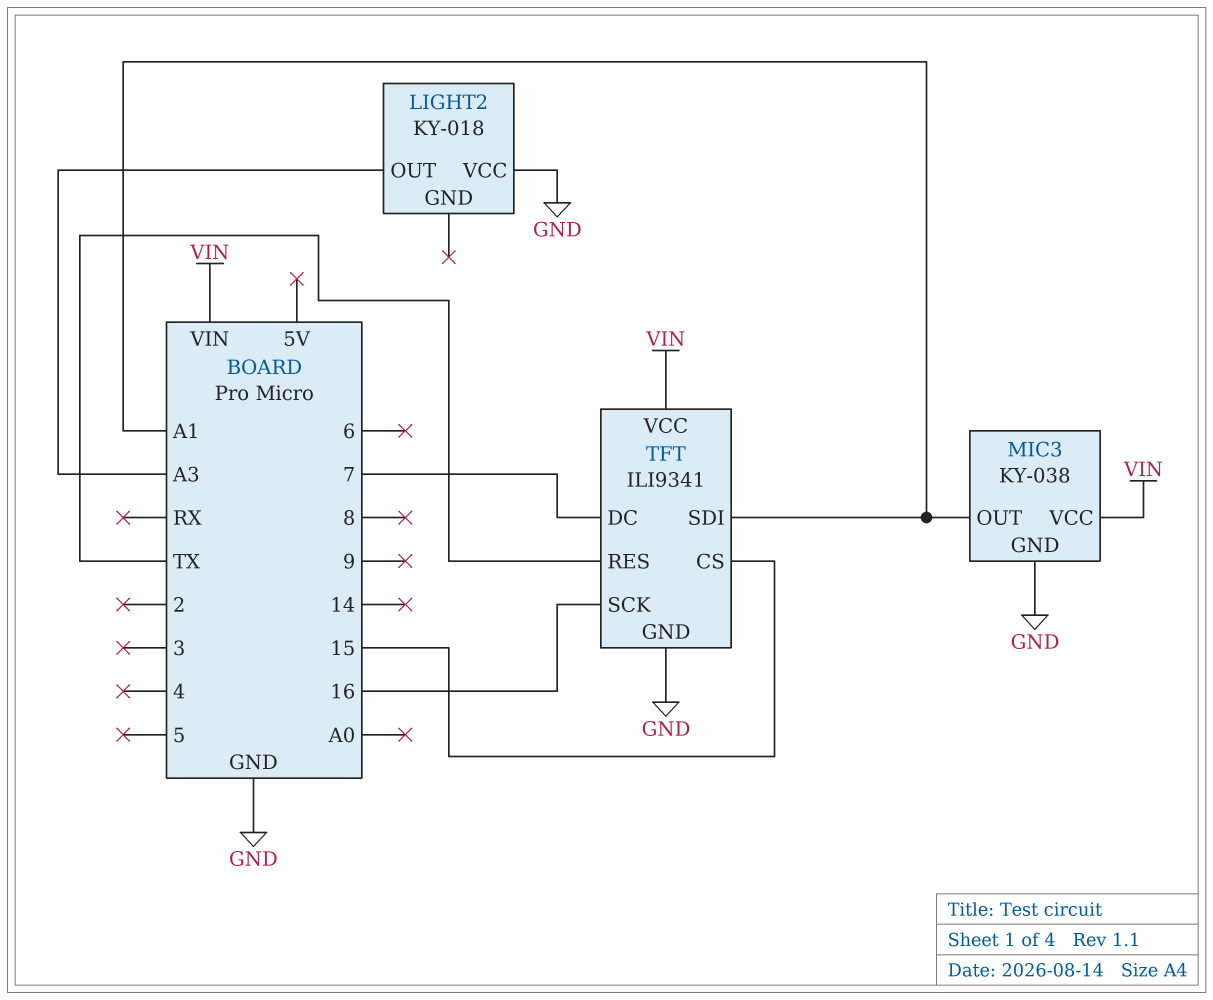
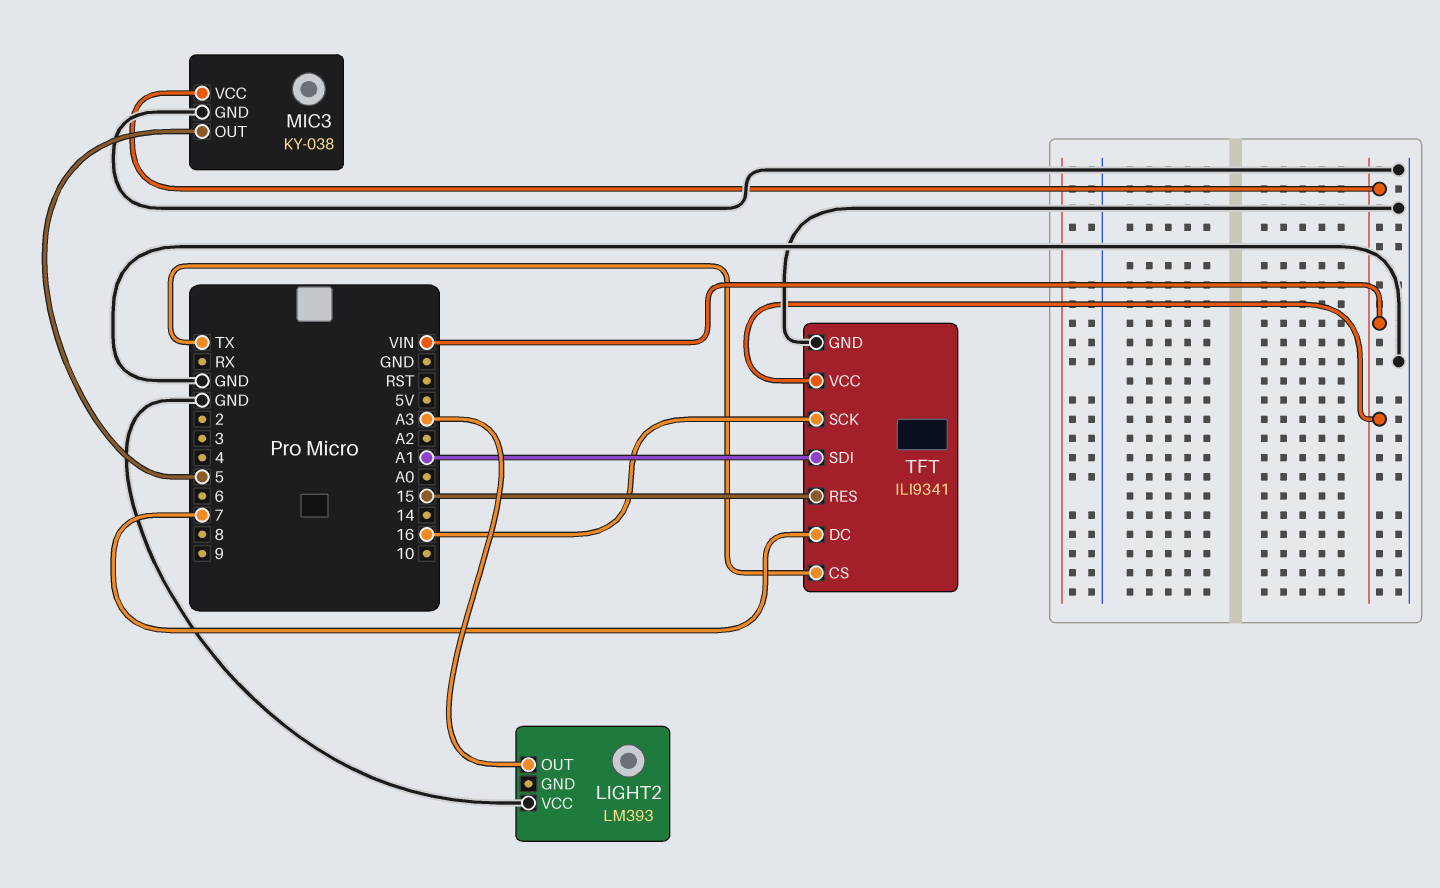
LIGHT2: KY-018 -> LM393
MIC3 pin OUT: A1 -> 5
TFT pin CS: 15 -> TX
TFT pin RES: TX -> 15

